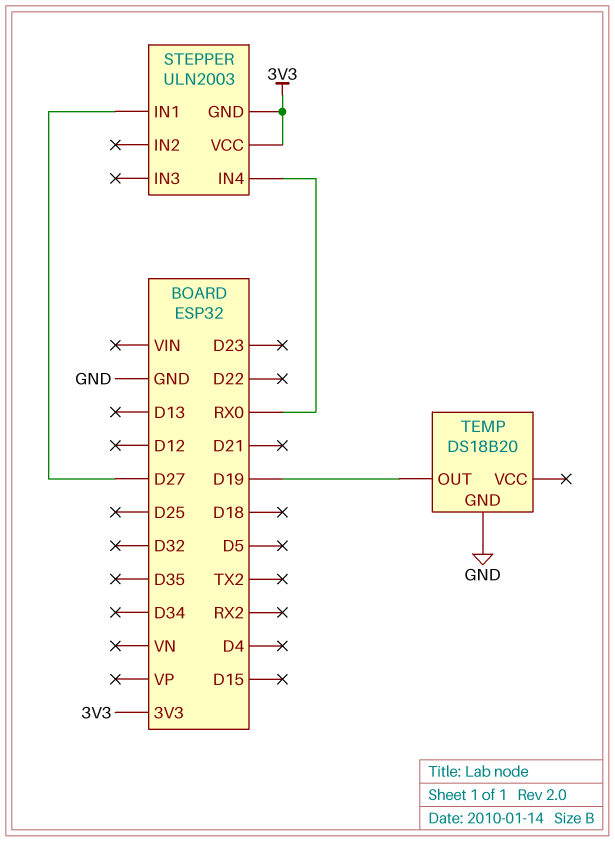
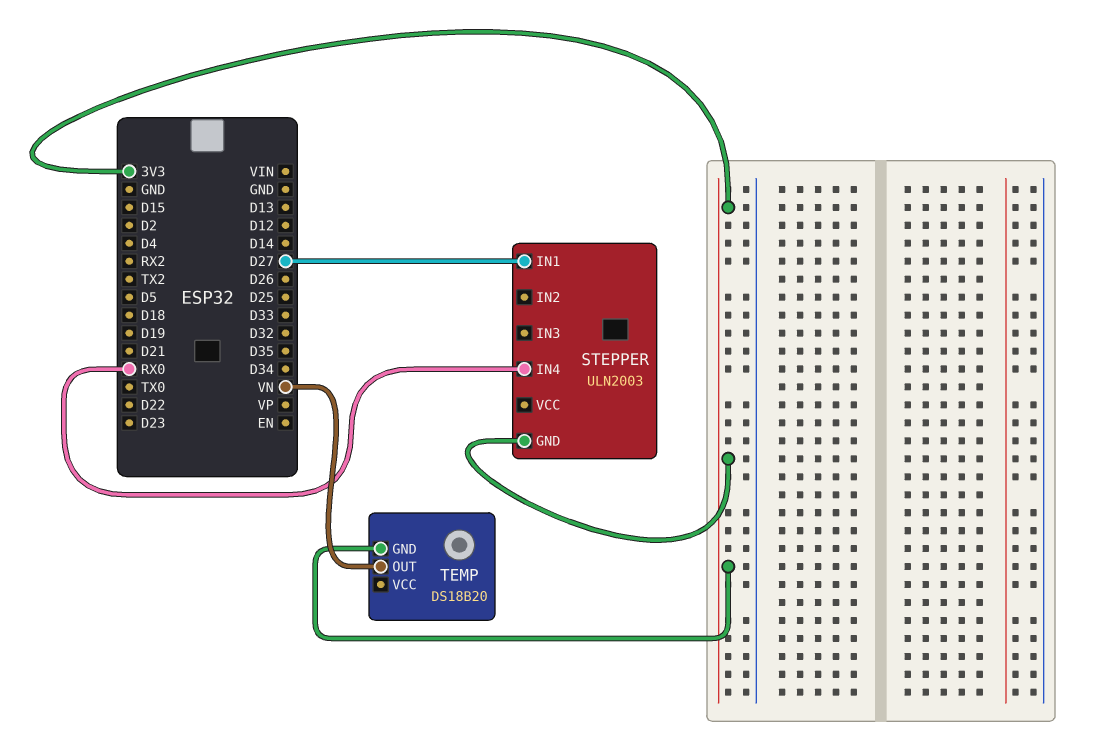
STEPPER pin VCC: 3V3 -> none
TEMP pin GND: GND -> 3V3
TEMP pin OUT: D19 -> VN

